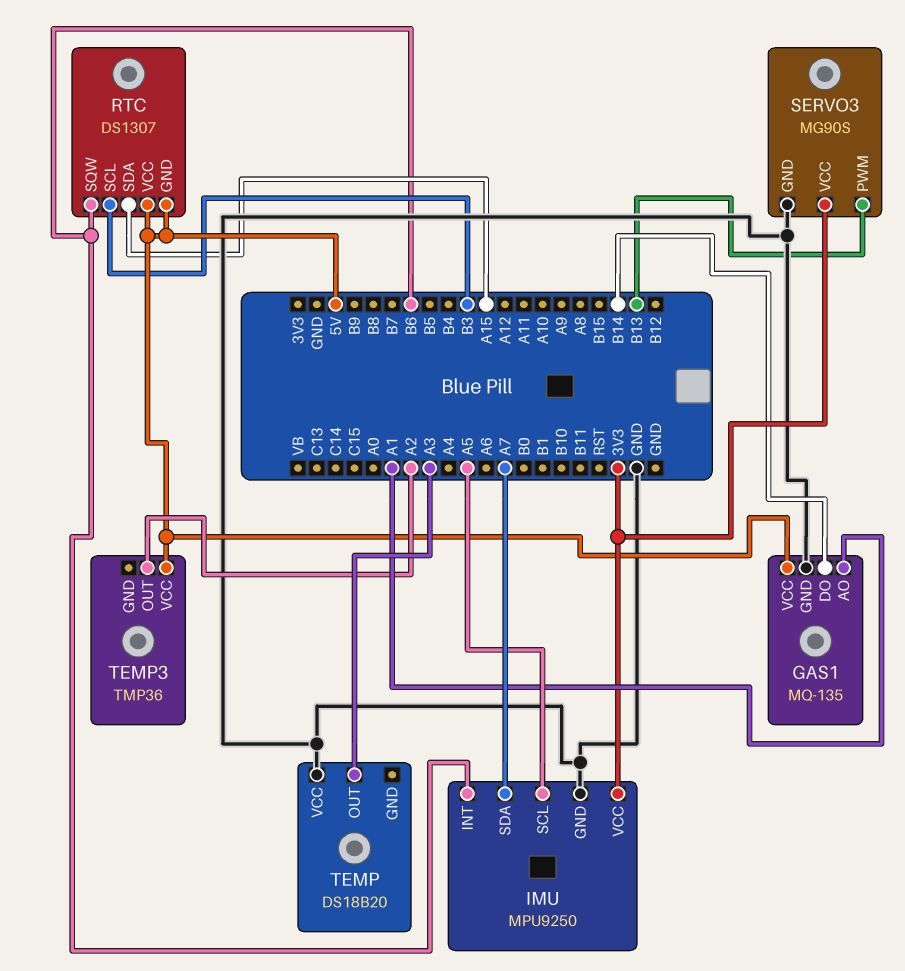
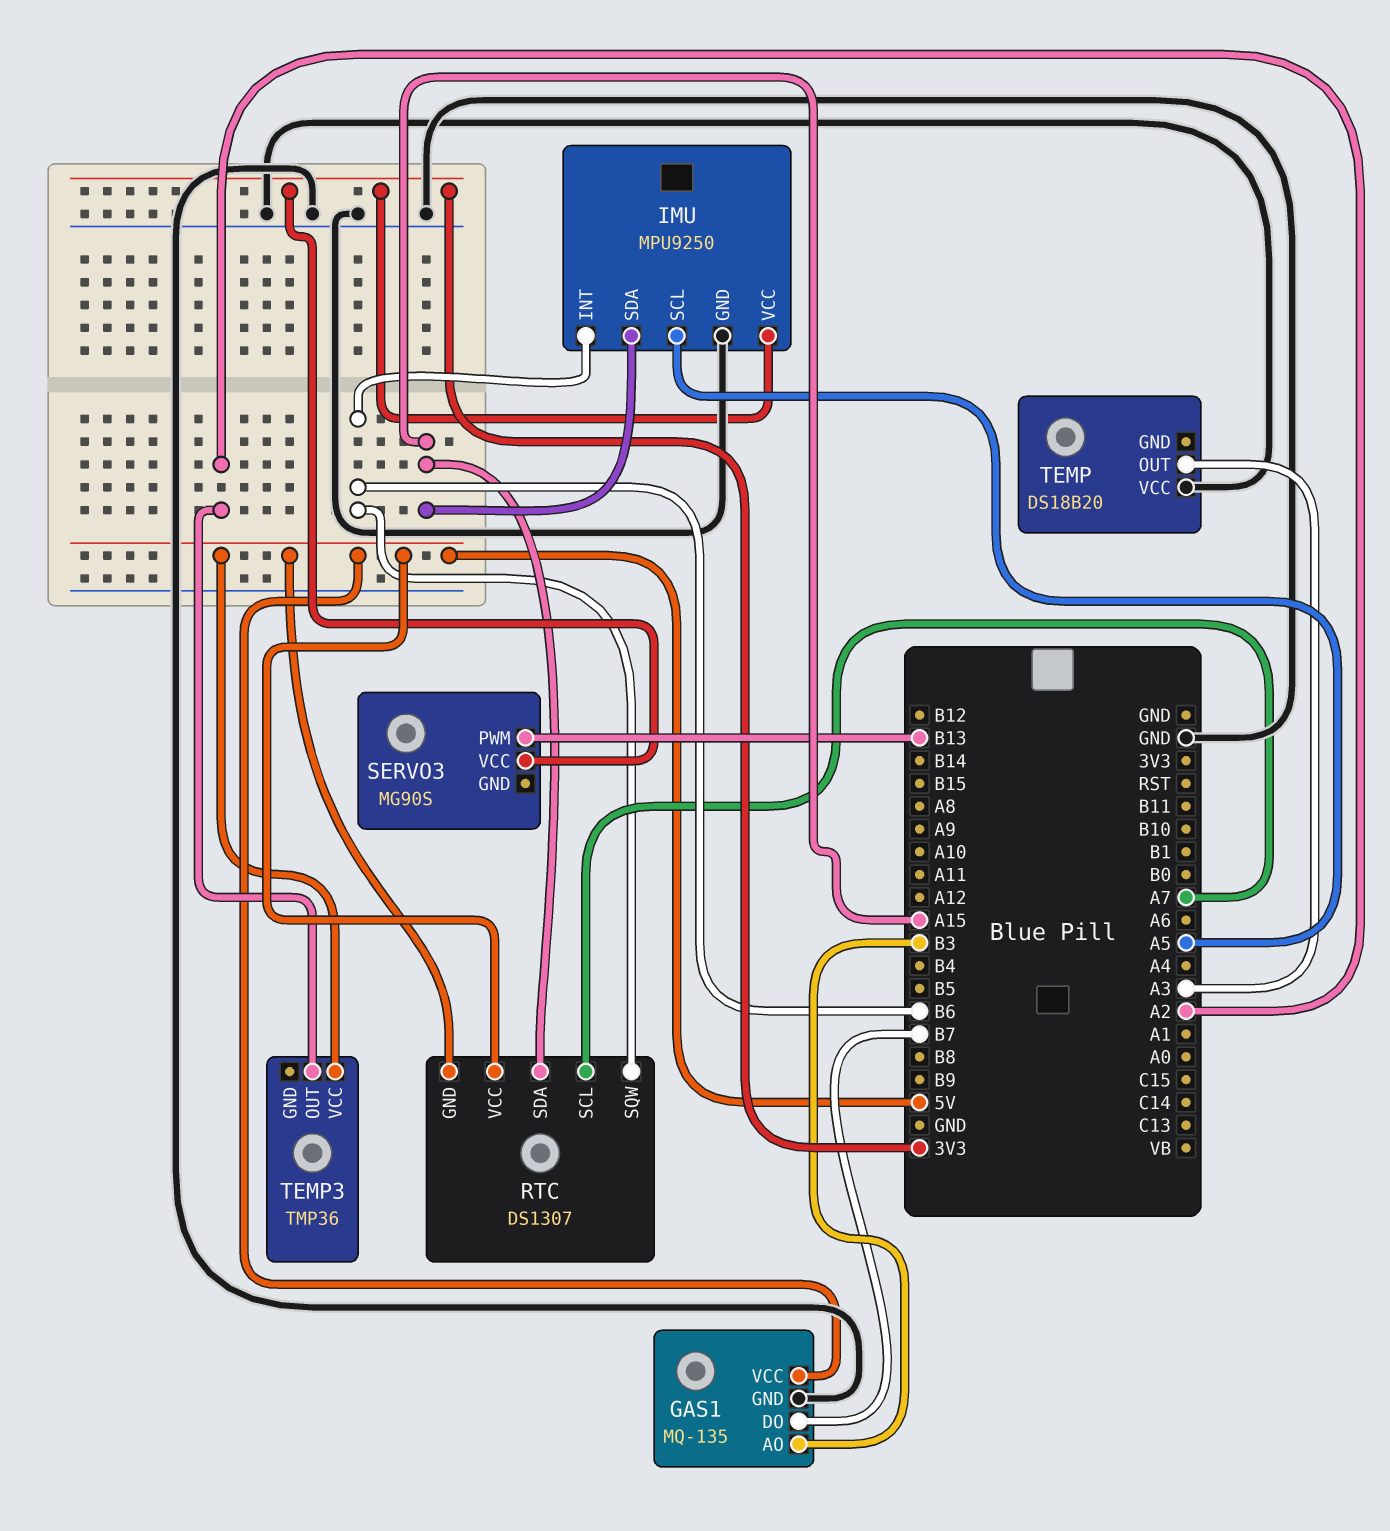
GAS1 pin AO: A1 -> B3
GAS1 pin DO: B14 -> B7
IMU pin SDA: A7 -> A15
RTC pin SCL: B3 -> A7
SERVO3 pin GND: GND -> none

